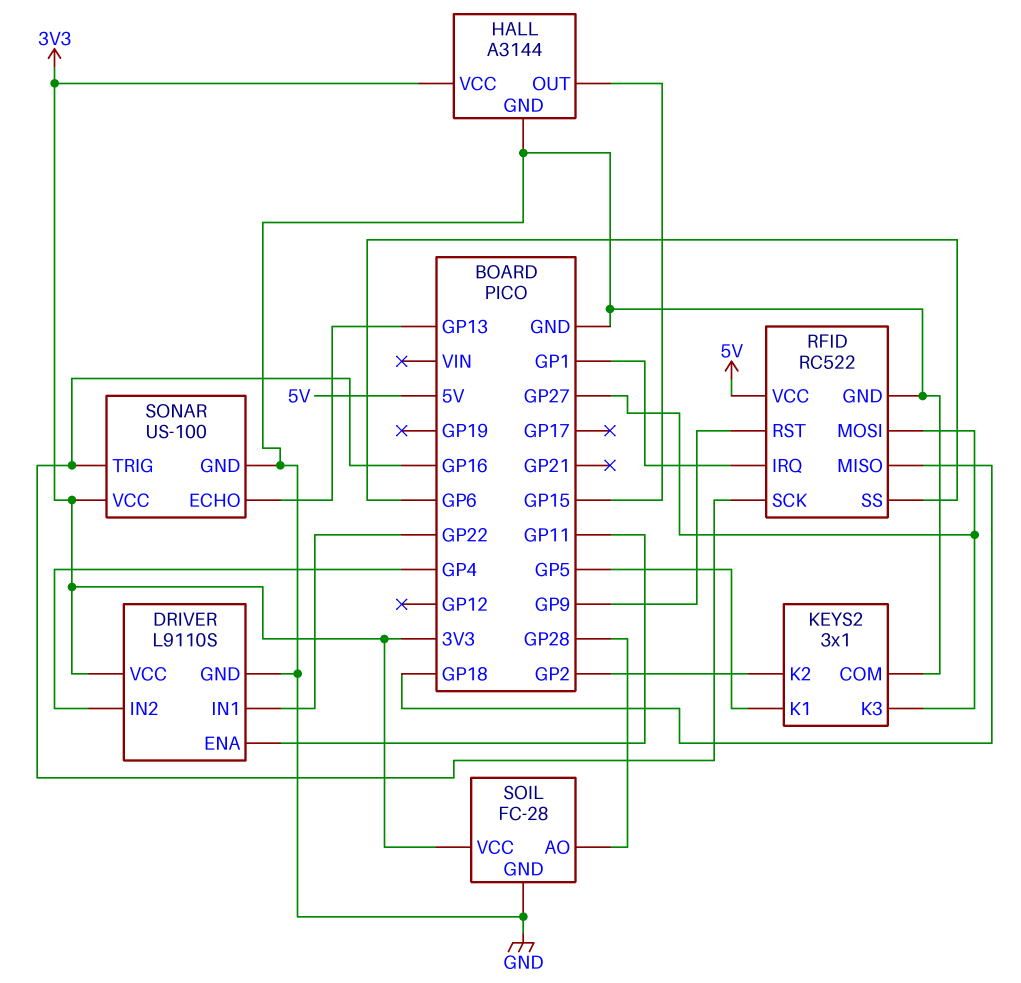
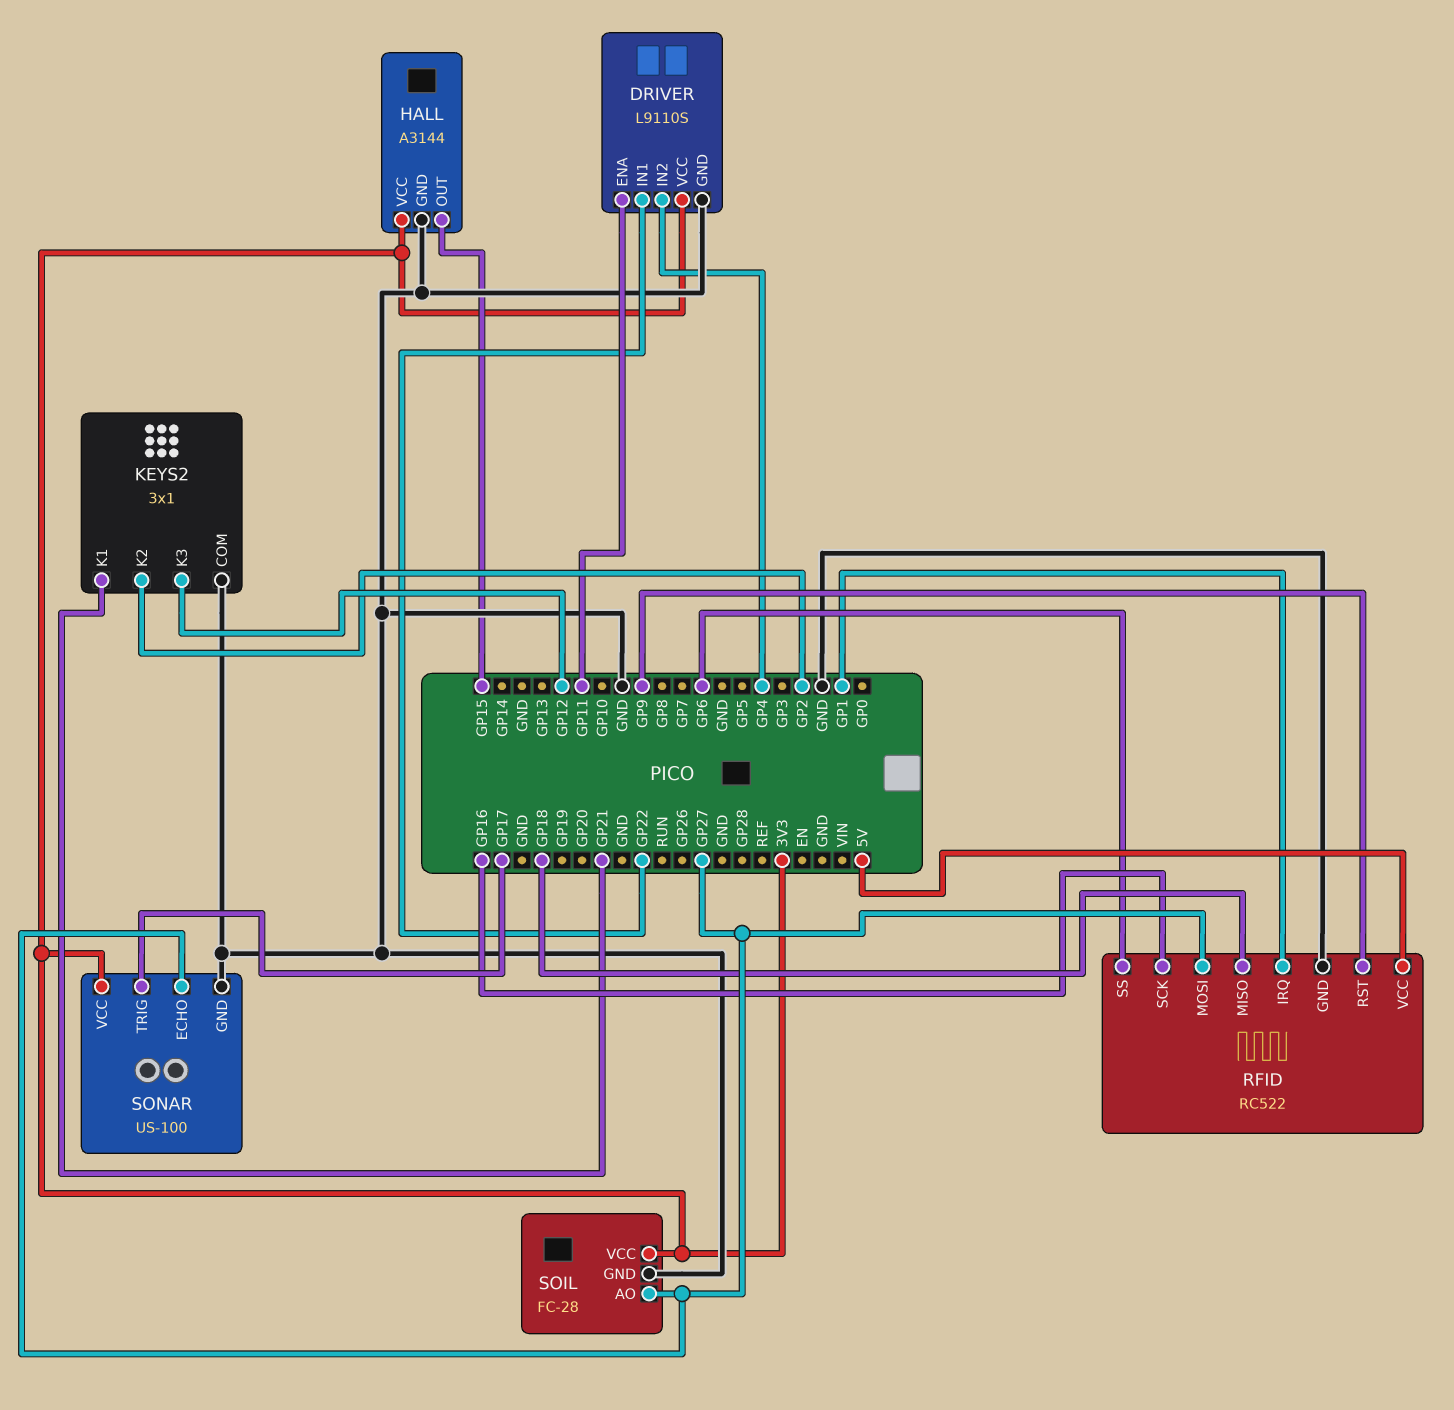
KEYS2 pin K1: GP5 -> GP21
KEYS2 pin K3: GP27 -> GP12
SOIL pin AO: GP28 -> GP27
SONAR pin ECHO: GP13 -> GP27
SONAR pin TRIG: GP16 -> GP17

